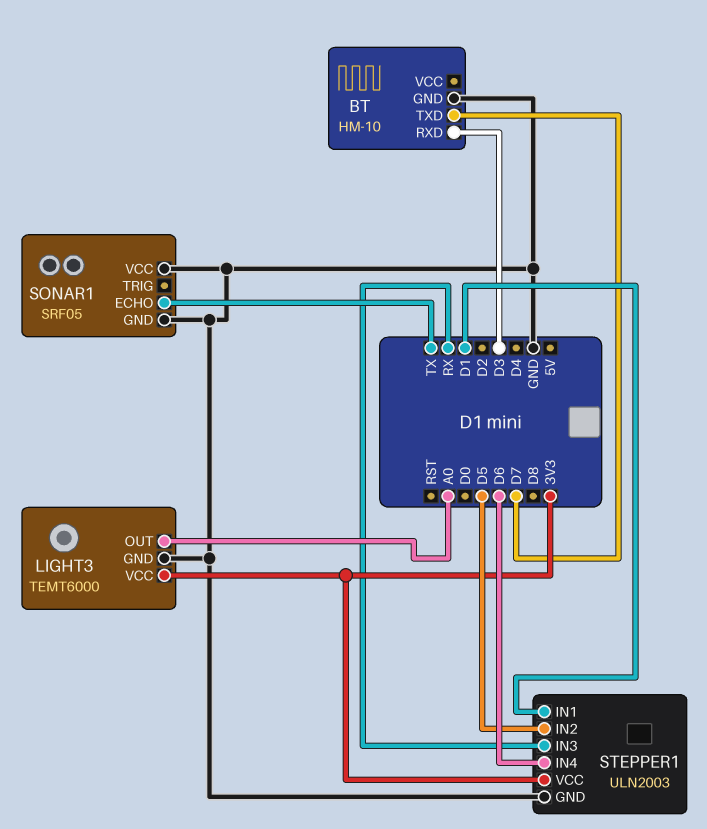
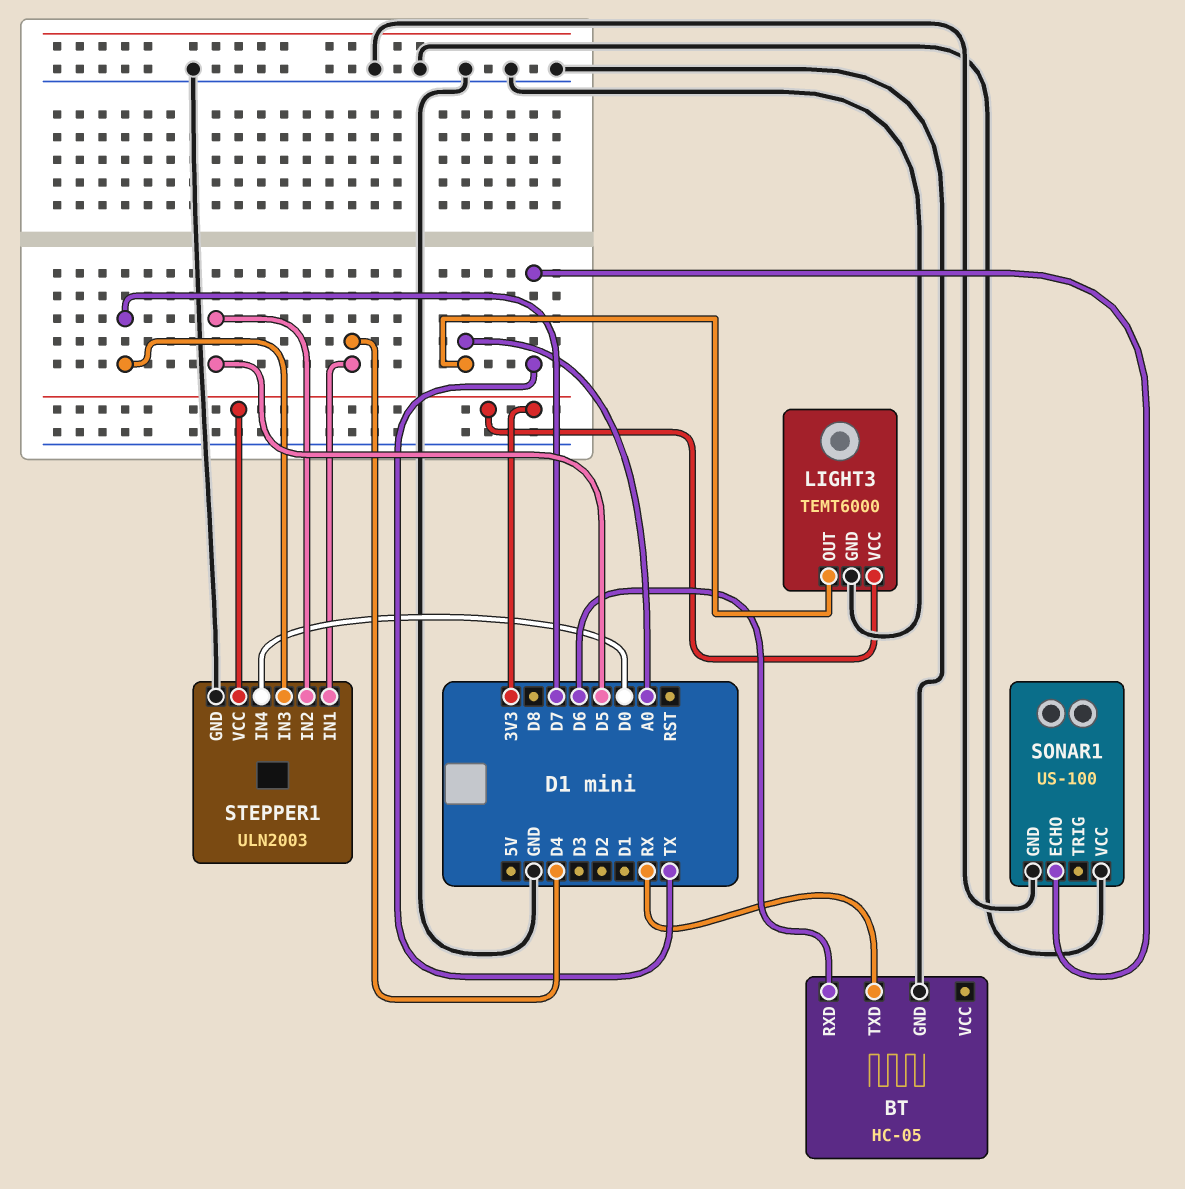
BT: HM-10 -> HC-05
BT pin RXD: D3 -> D6
BT pin TXD: D7 -> RX
SONAR1: SRF05 -> US-100
STEPPER1 pin IN1: D1 -> D4
STEPPER1 pin IN3: RX -> D7
STEPPER1 pin IN4: D6 -> D0

